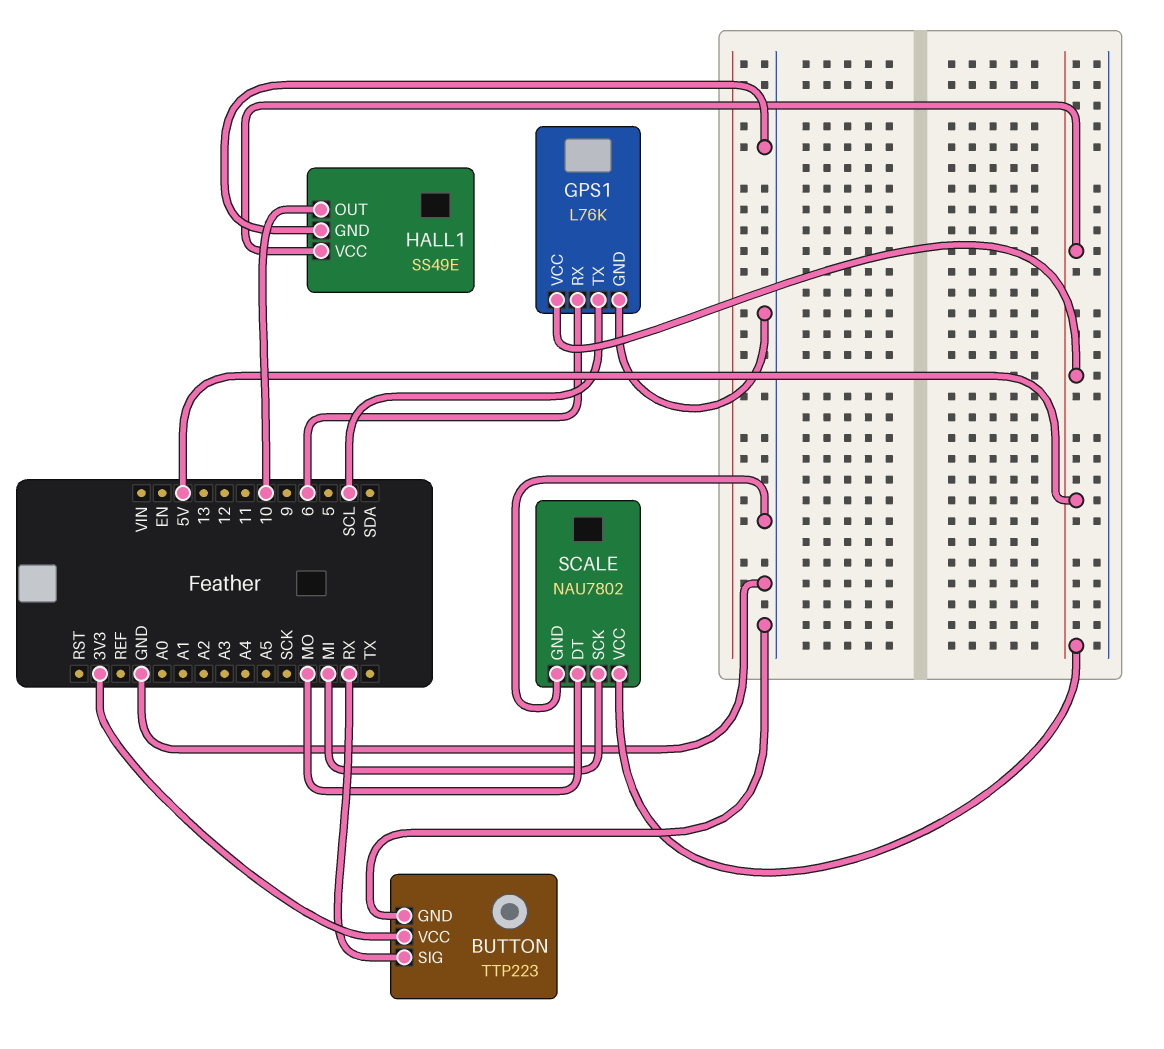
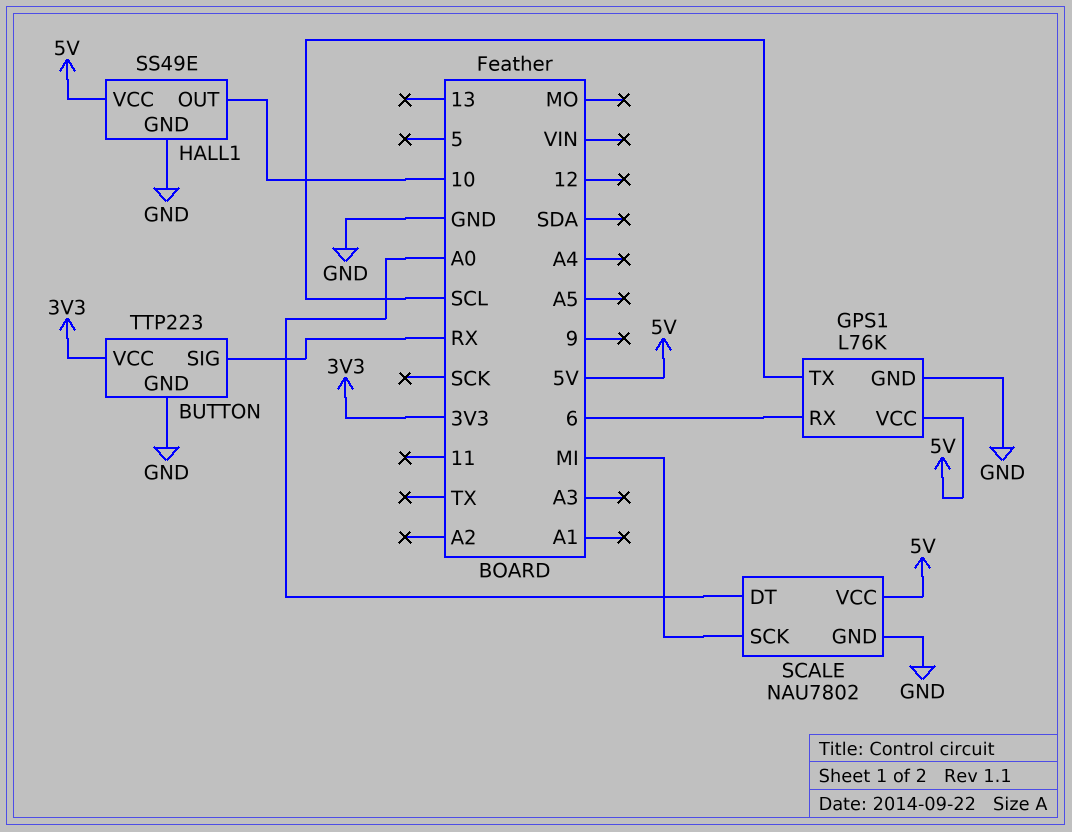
SCALE pin DT: MO -> A0

